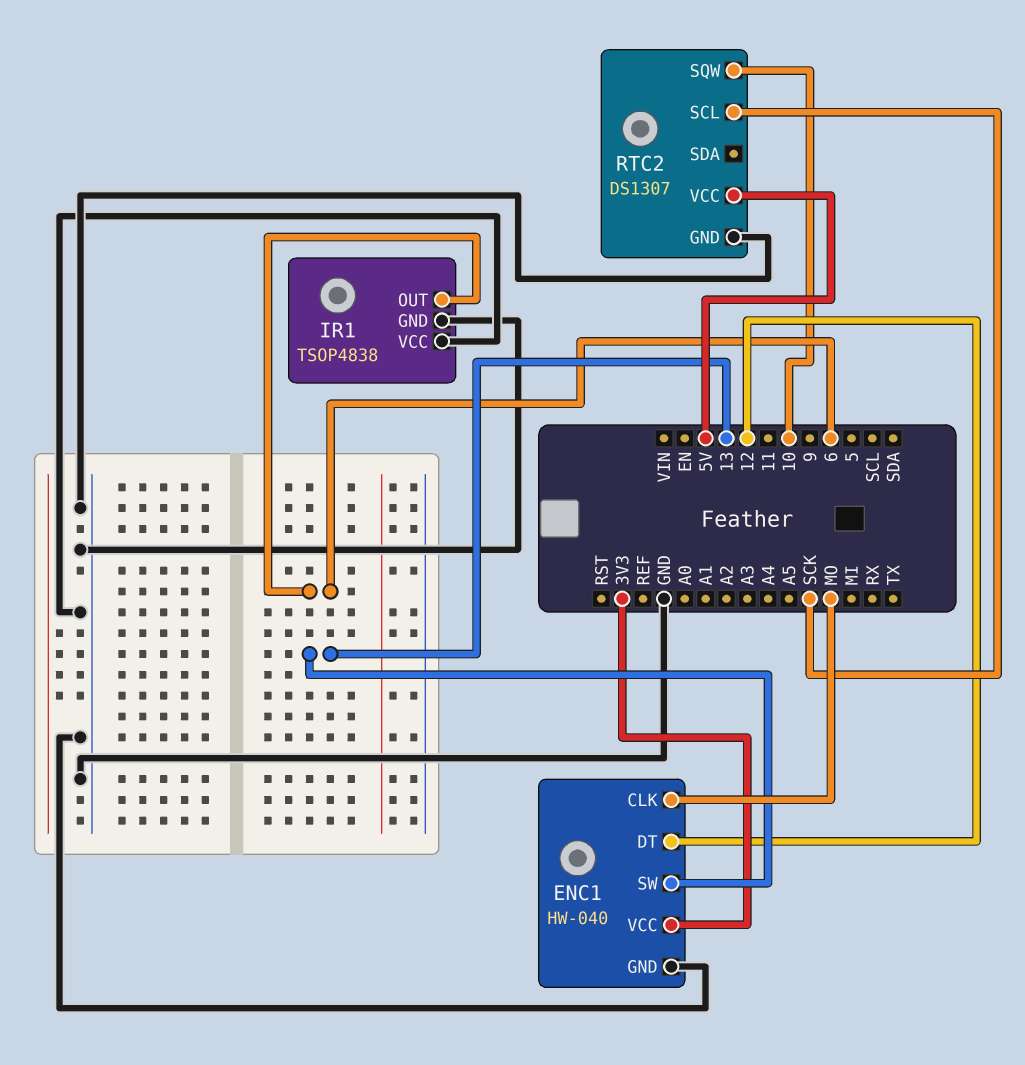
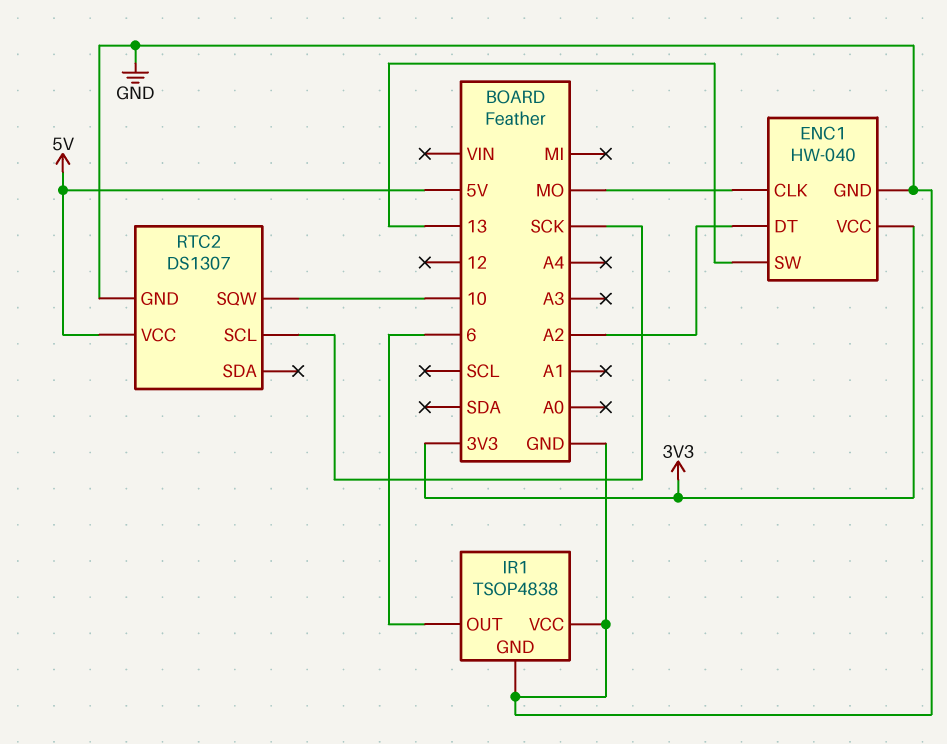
ENC1 pin DT: 12 -> A2

